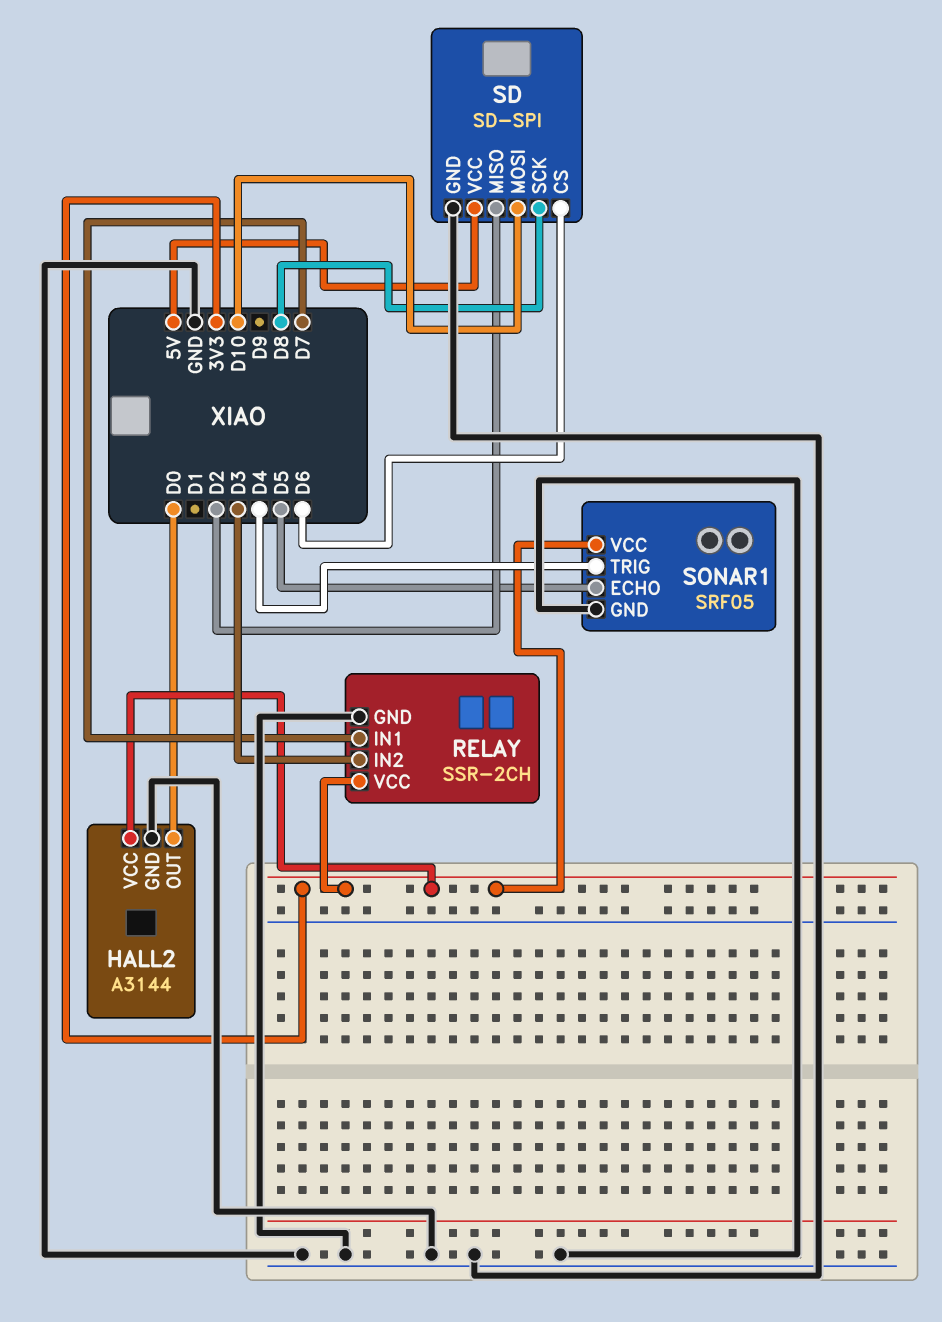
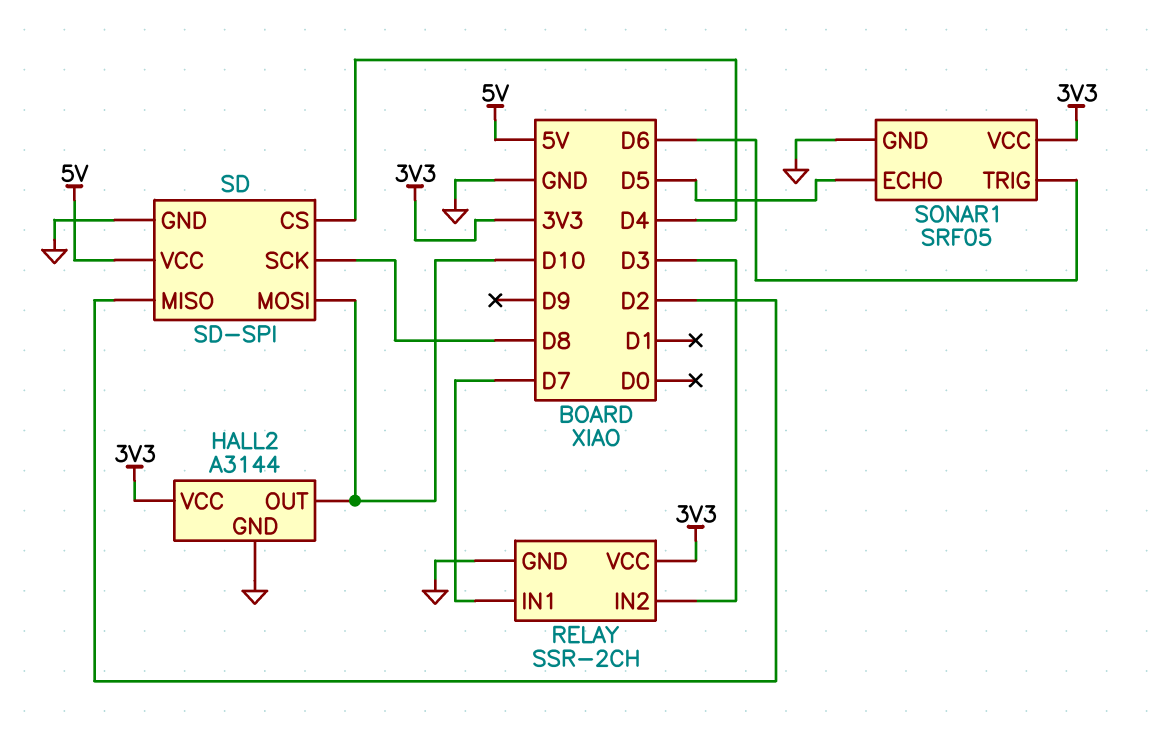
HALL2 pin OUT: D0 -> D10
SD pin CS: D6 -> D4
SONAR1 pin TRIG: D4 -> D6

